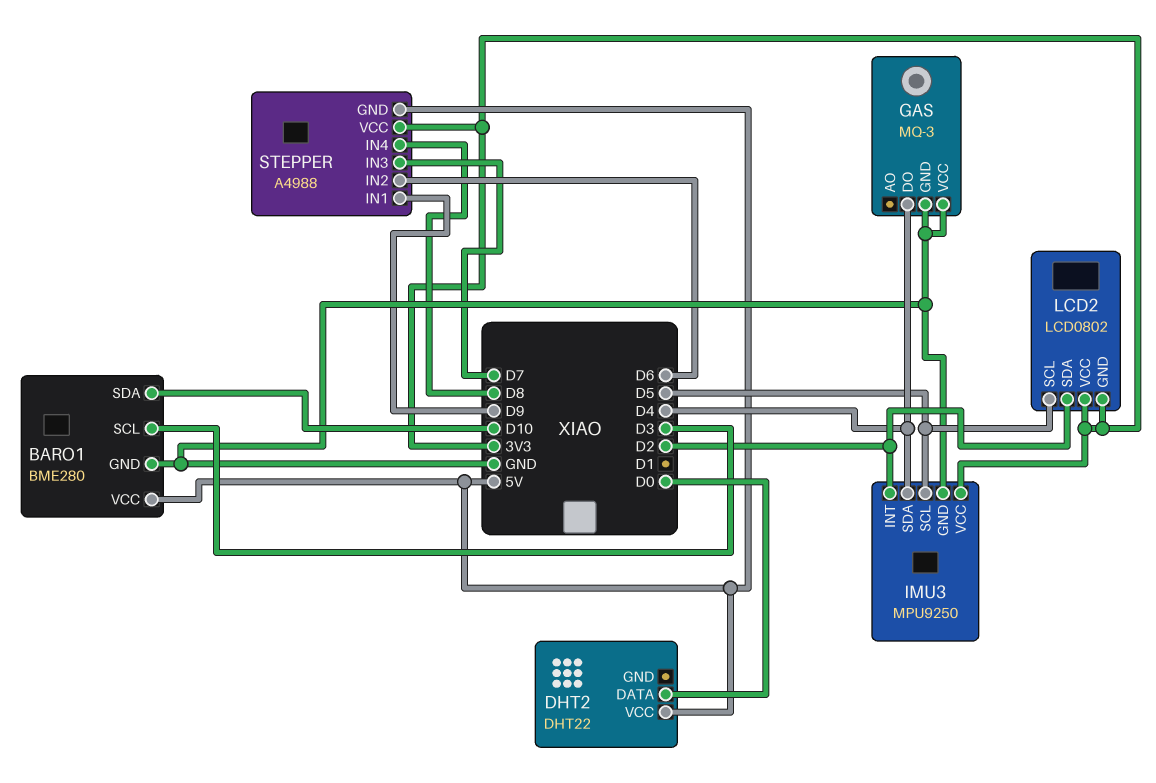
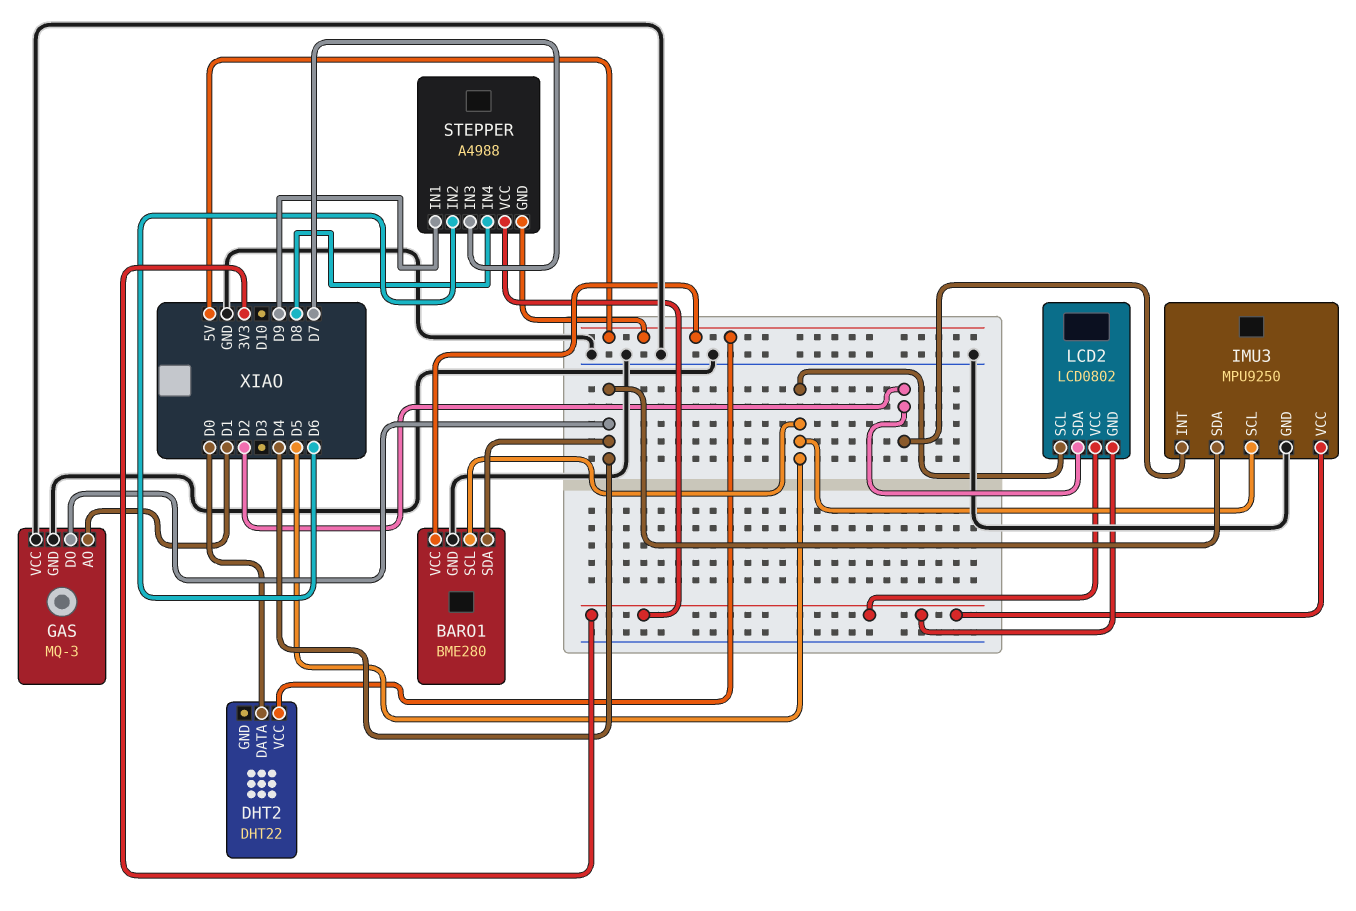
BARO1 pin SCL: D3 -> D5
BARO1 pin SDA: D10 -> D4
GAS pin AO: none -> D1

